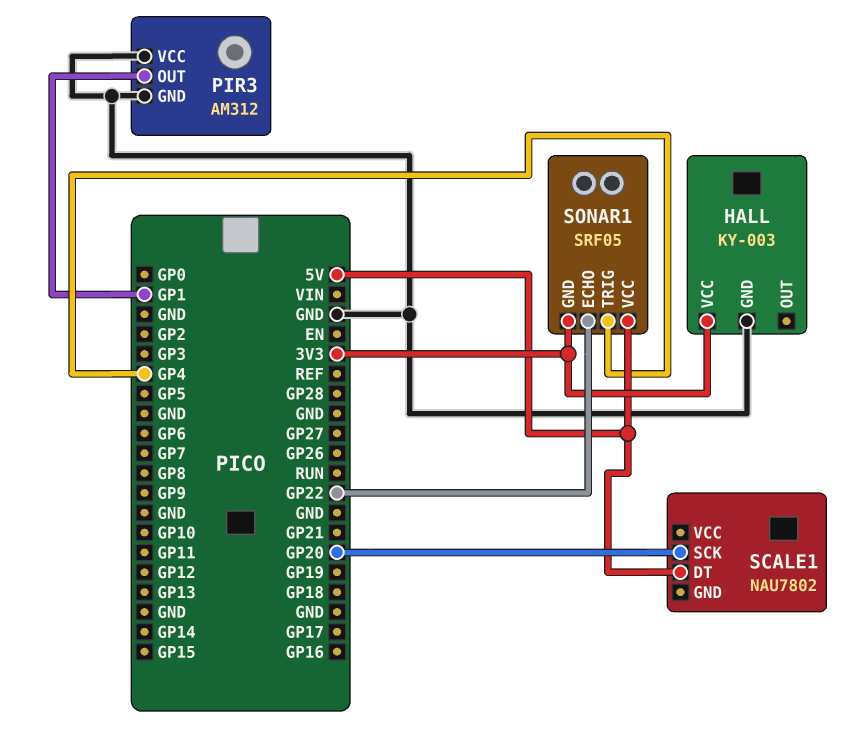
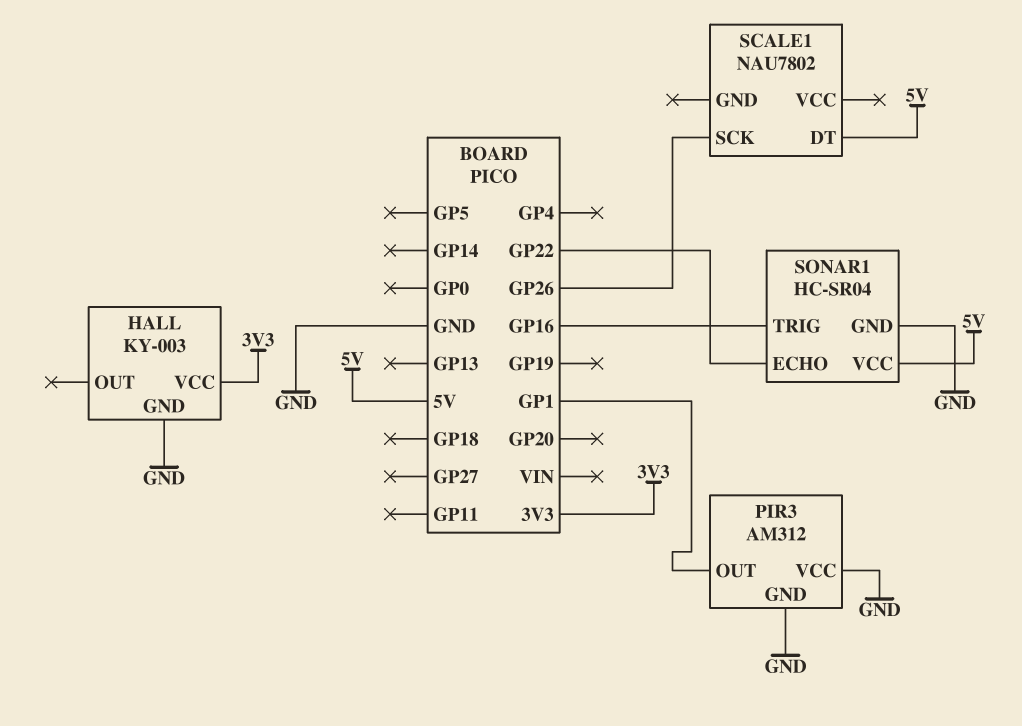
SCALE1 pin SCK: GP20 -> GP26
SONAR1: SRF05 -> HC-SR04
SONAR1 pin GND: 3V3 -> GND
SONAR1 pin TRIG: GP4 -> GP16

